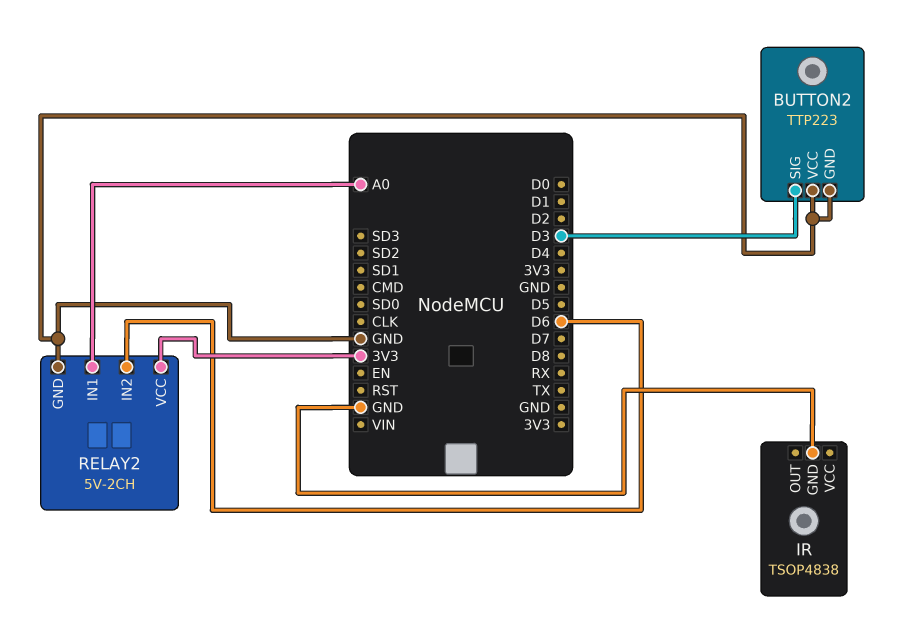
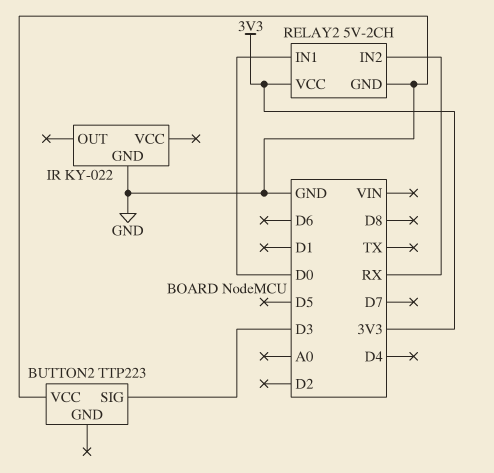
BUTTON2 pin GND: GND -> none
IR: TSOP4838 -> KY-022
RELAY2 pin IN1: A0 -> D0
RELAY2 pin IN2: D6 -> RX

